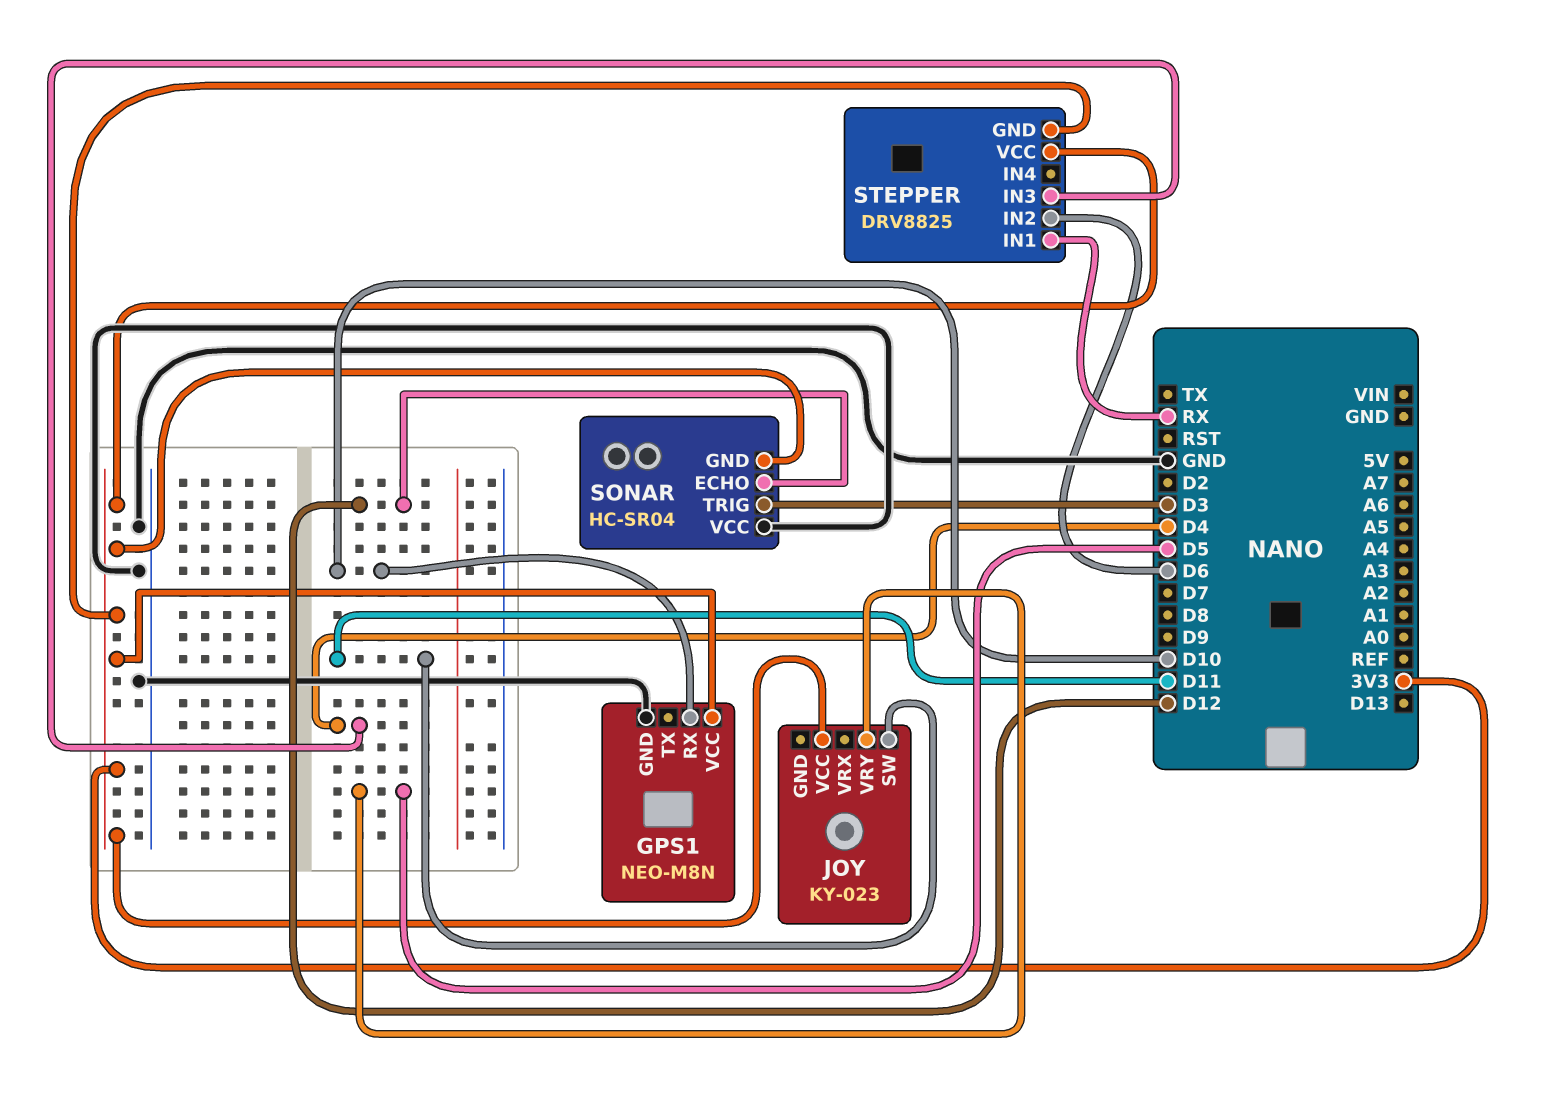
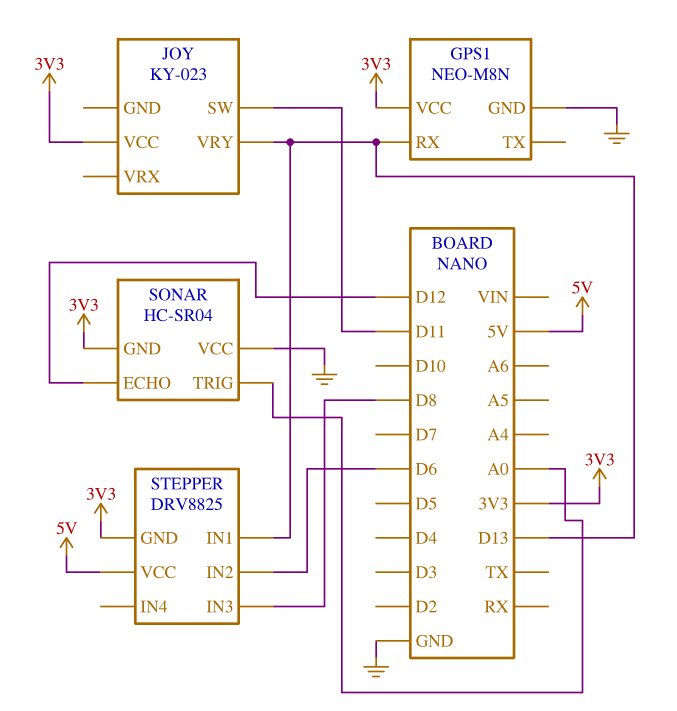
GPS1 pin RX: D10 -> D13
JOY pin VRY: D5 -> D13
SONAR pin TRIG: D3 -> A0
STEPPER pin IN1: RX -> D13
STEPPER pin IN3: D4 -> D8
STEPPER pin VCC: 3V3 -> 5V

